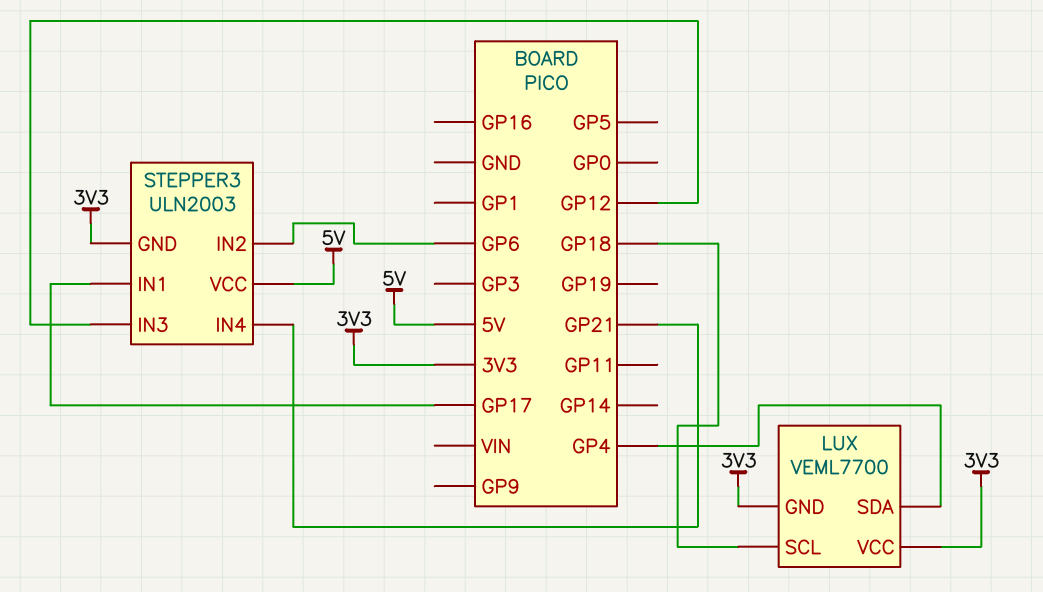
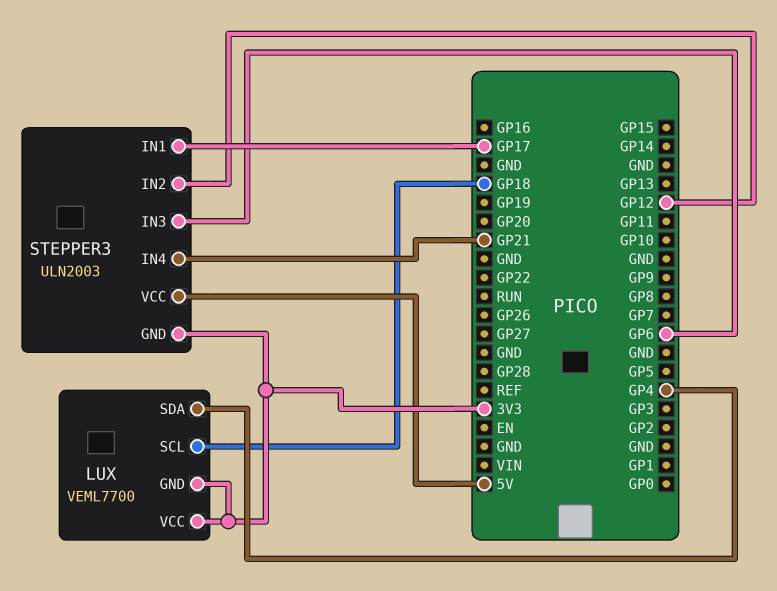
STEPPER3 pin IN2: GP6 -> GP12
STEPPER3 pin IN3: GP12 -> GP6

